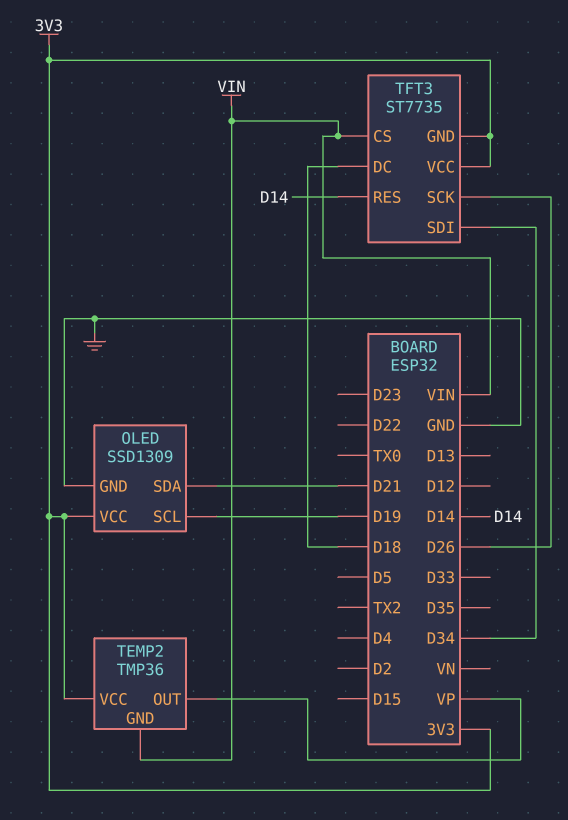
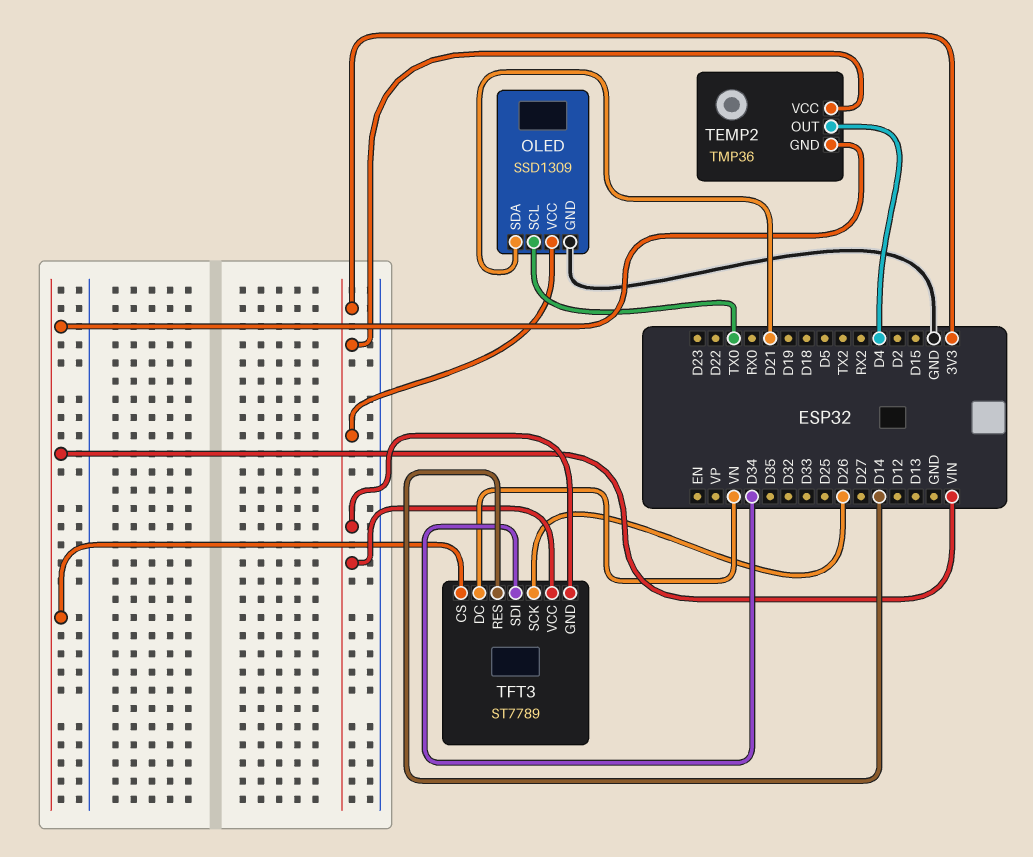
OLED pin SCL: D19 -> TX0
TEMP2 pin OUT: VP -> D4
TFT3: ST7735 -> ST7789
TFT3 pin DC: D18 -> VN

